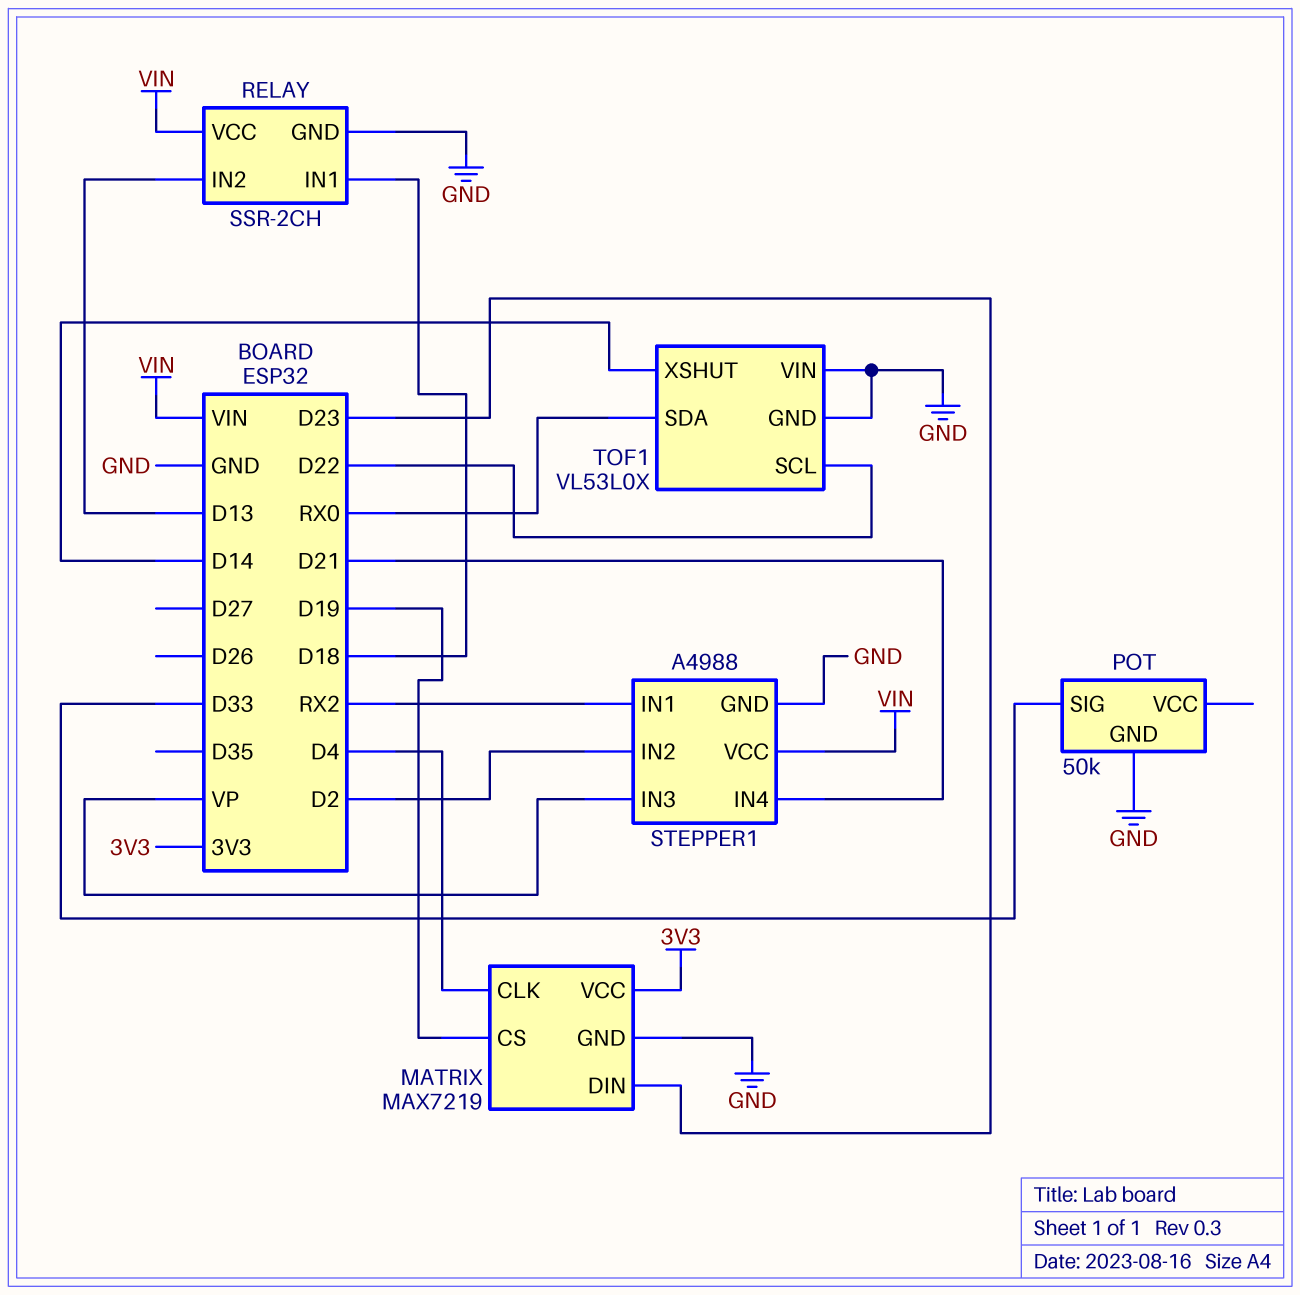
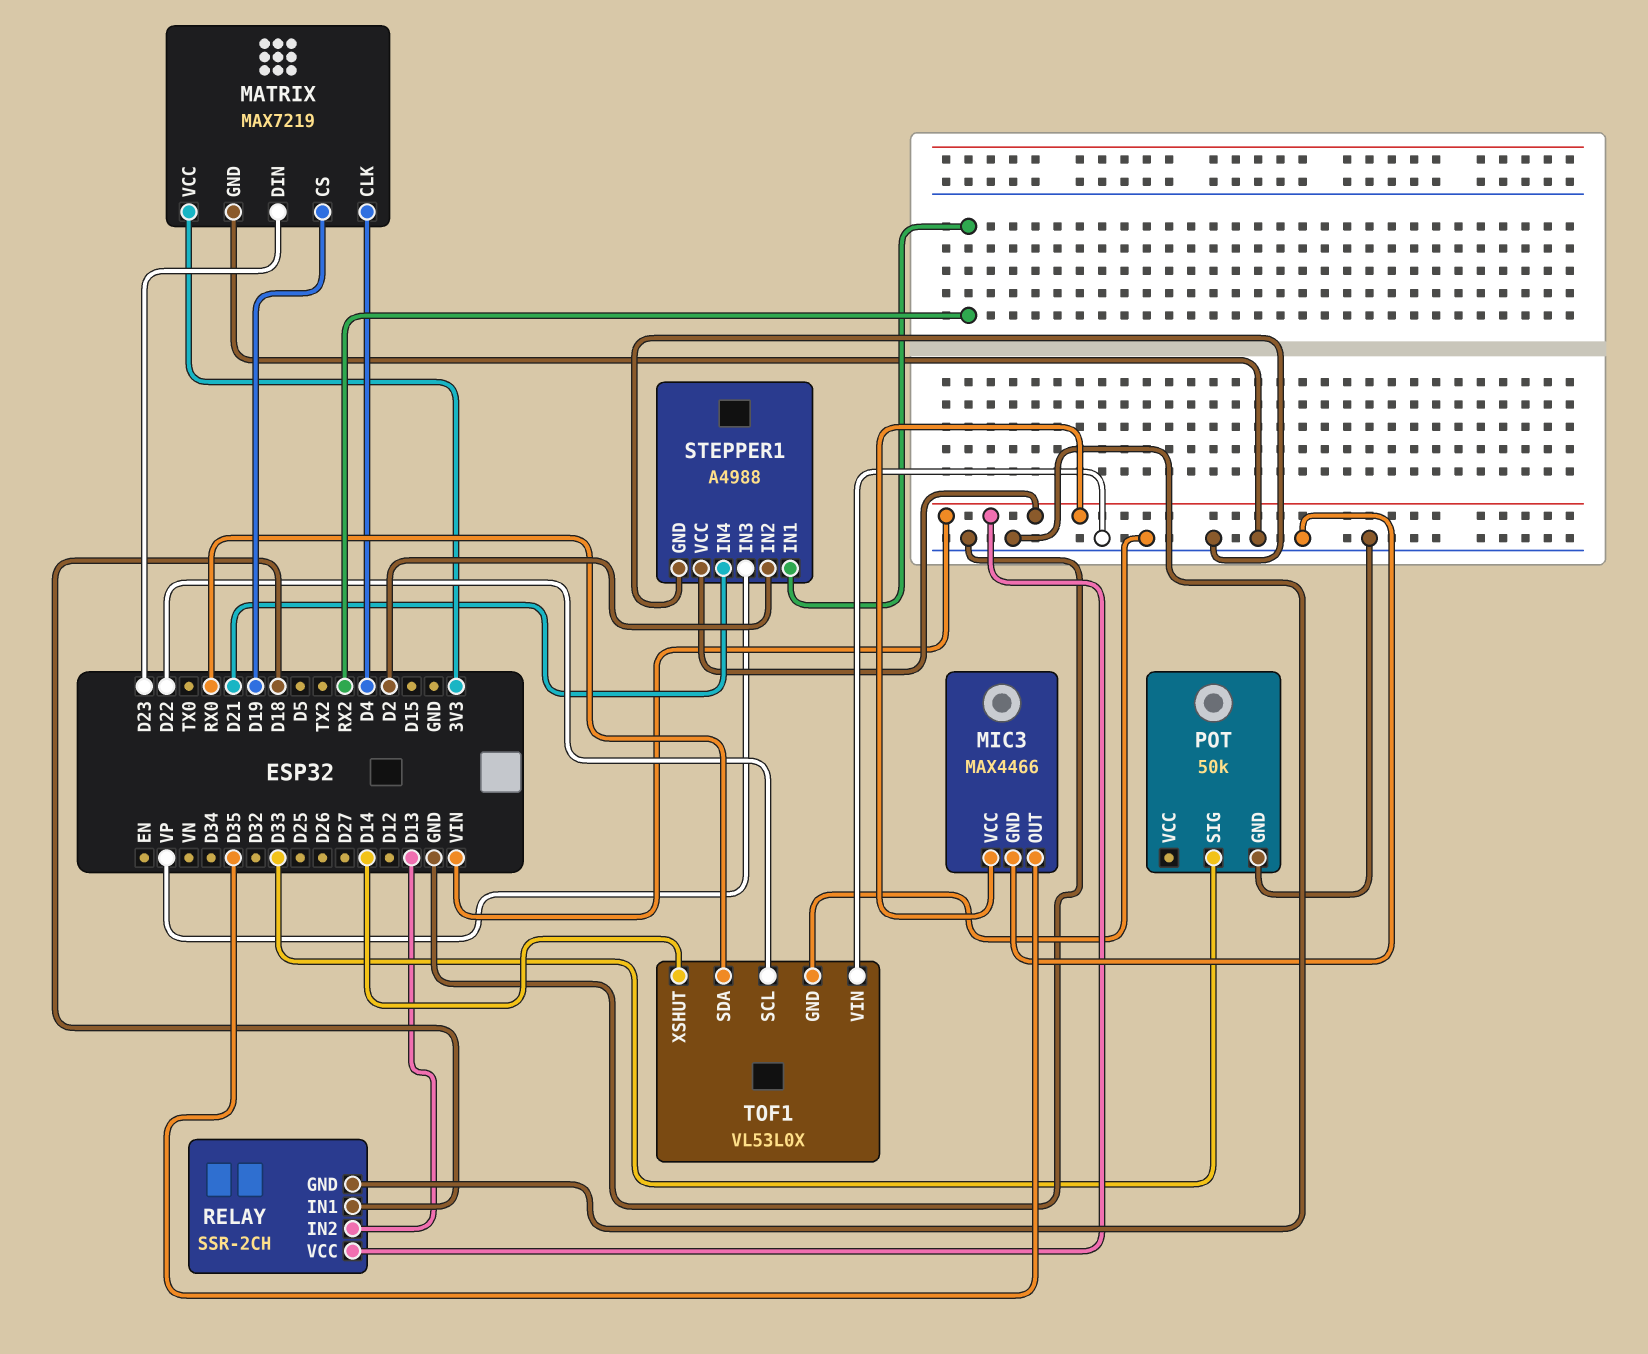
MIC3: none -> MAX4466
MIC3 pin GND: none -> GND
MIC3 pin OUT: none -> D35
MIC3 pin VCC: none -> VIN

